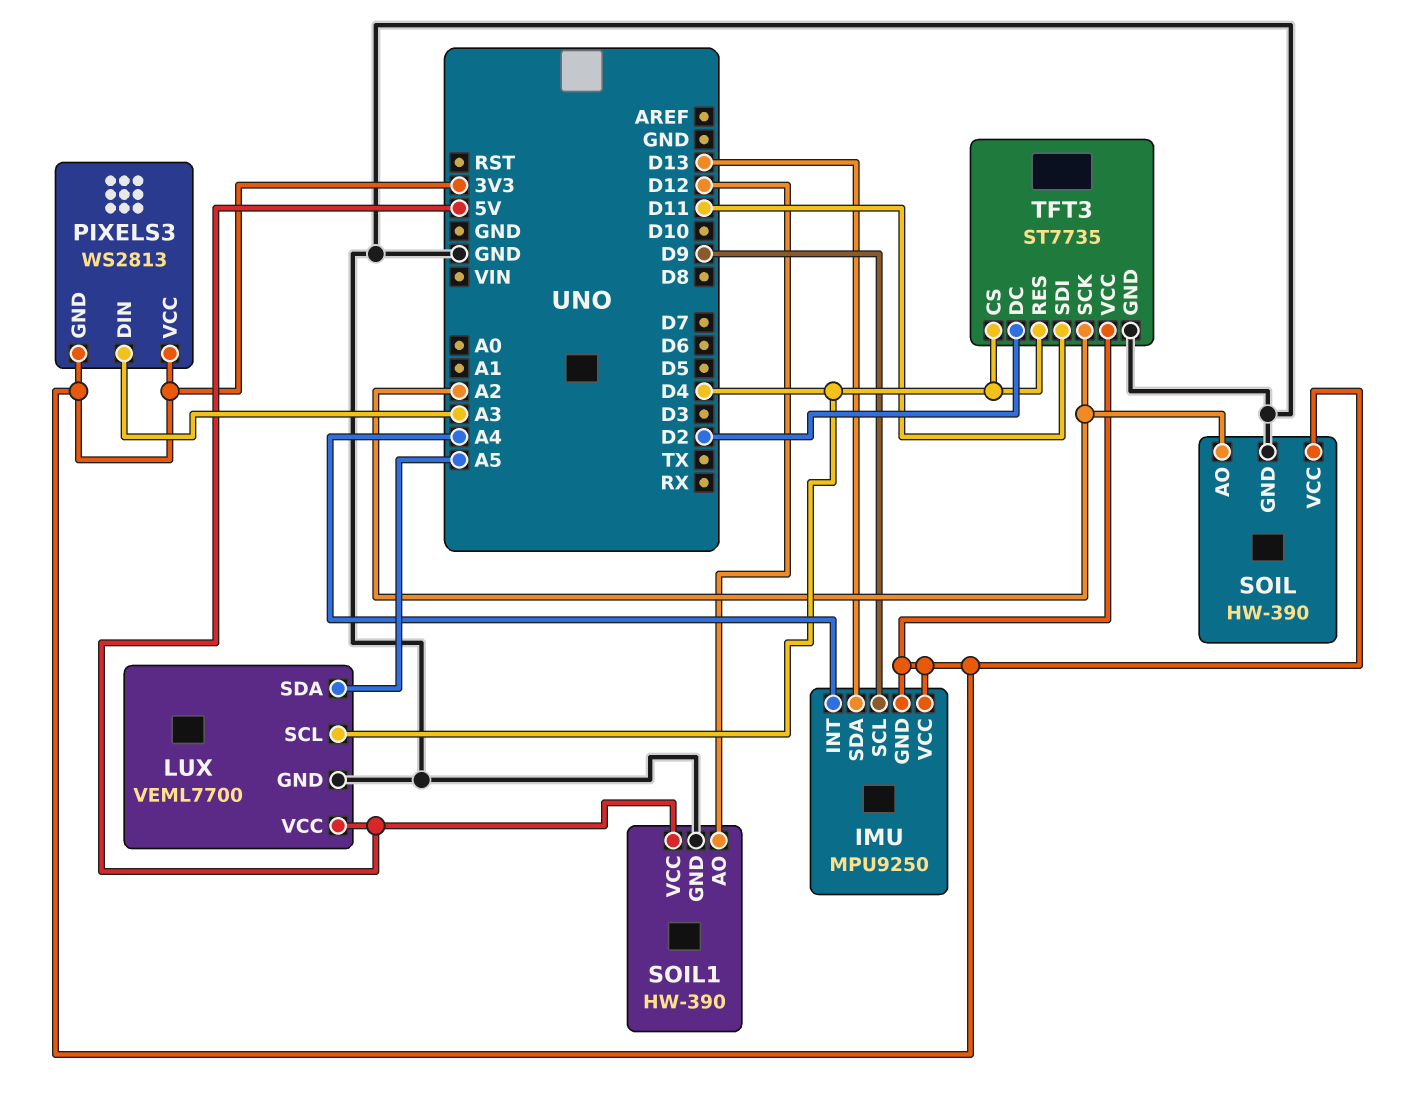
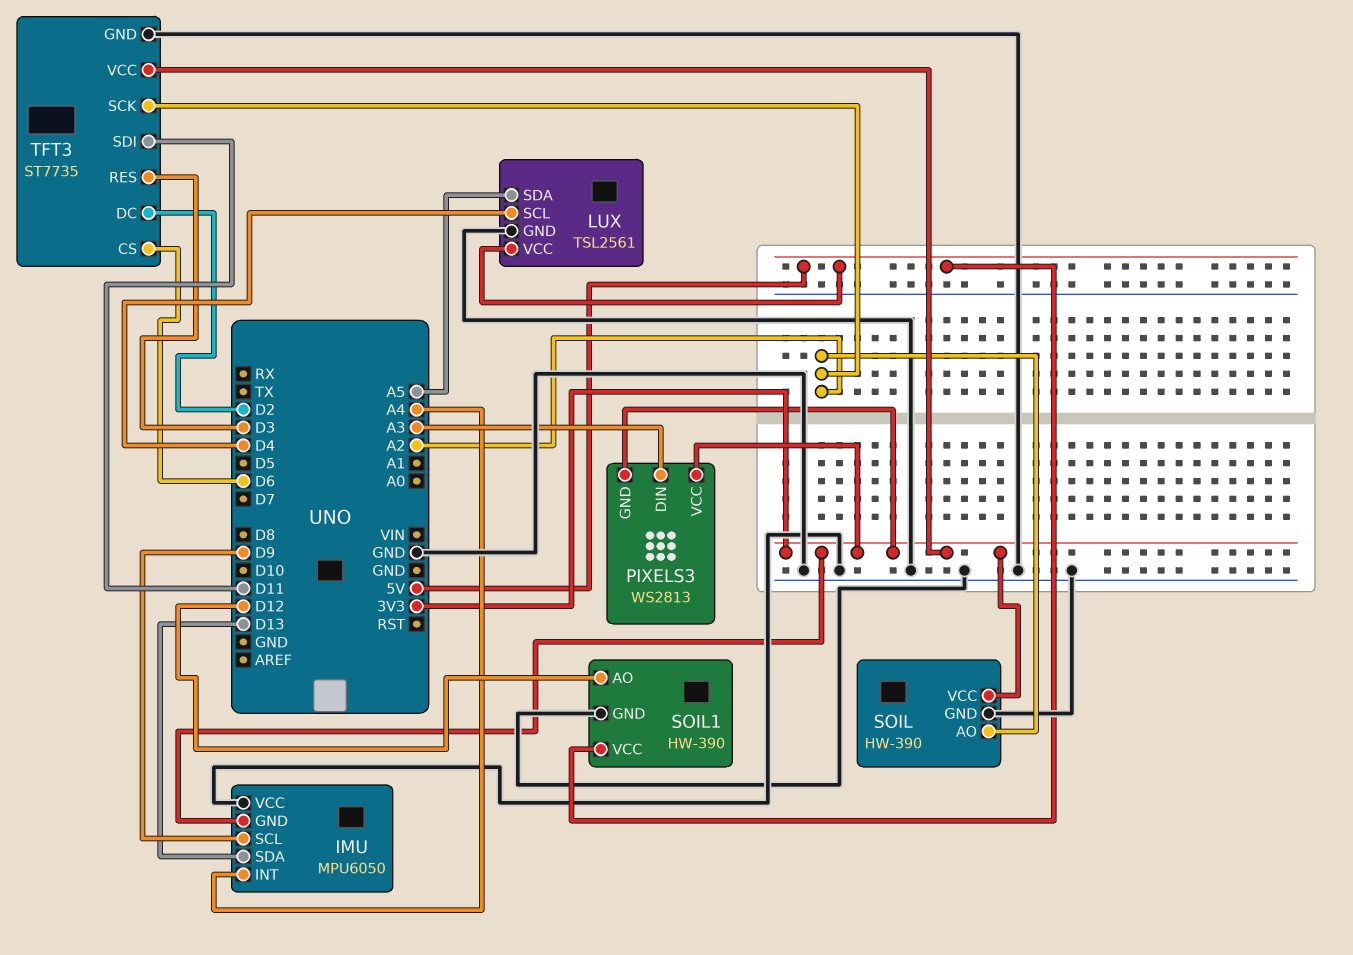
IMU: MPU9250 -> MPU6050
IMU pin VCC: 3V3 -> GND
LUX: VEML7700 -> TSL2561
TFT3 pin CS: D4 -> D6
TFT3 pin RES: D4 -> D3

